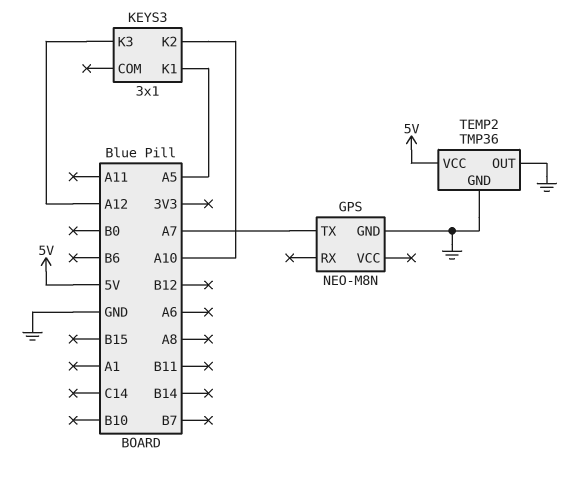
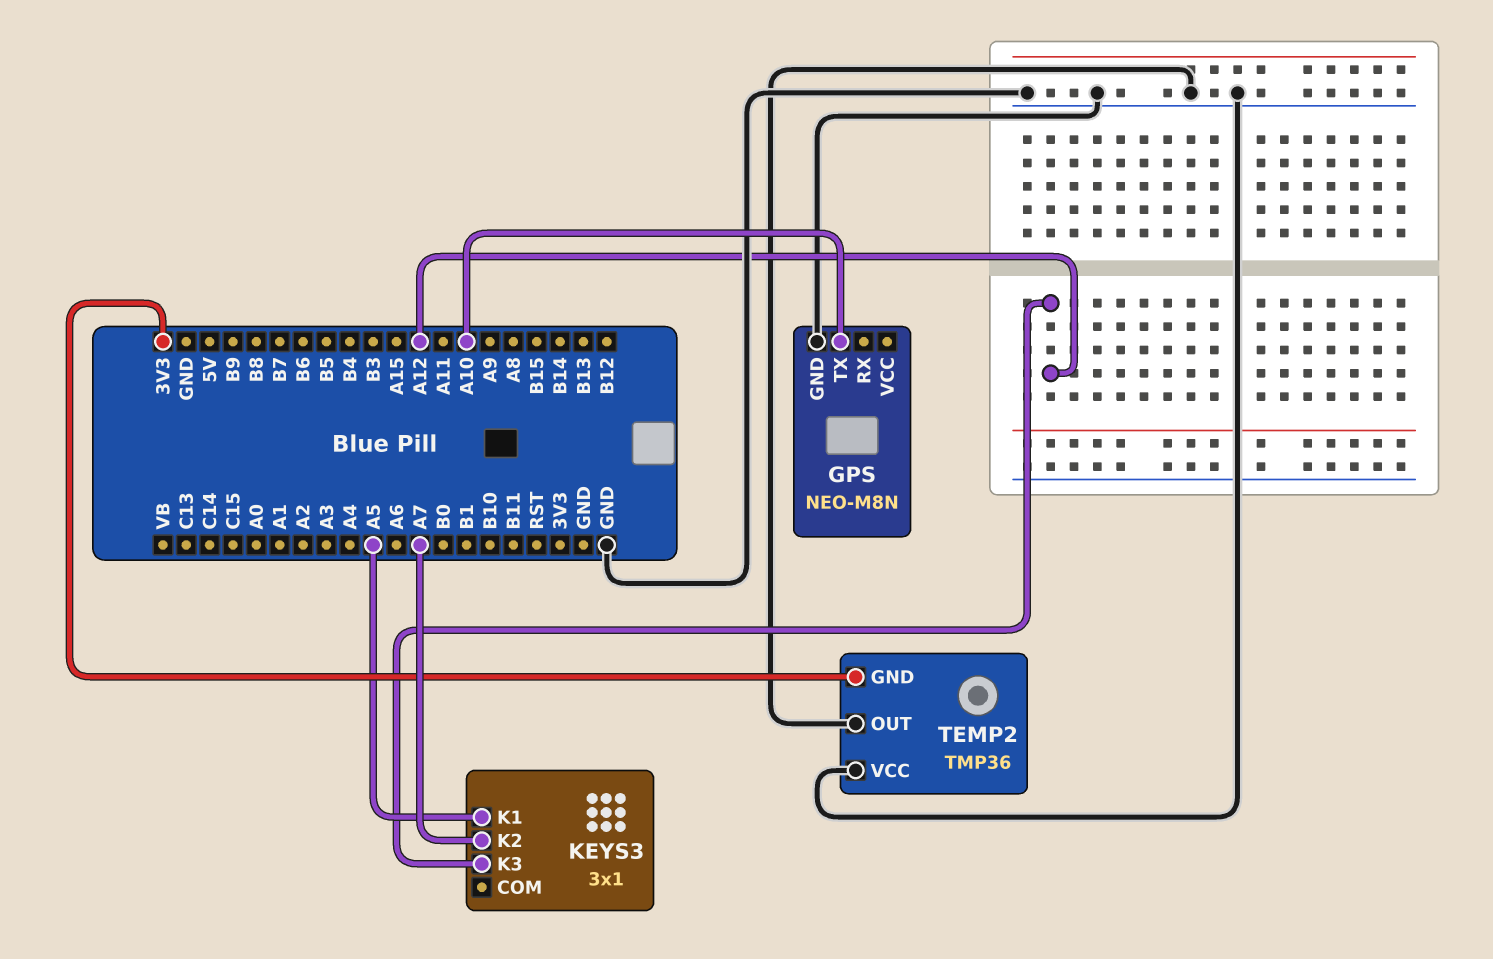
GPS pin TX: A7 -> A10
KEYS3 pin K2: A10 -> A7
TEMP2 pin GND: GND -> 3V3
TEMP2 pin VCC: 5V -> GND

